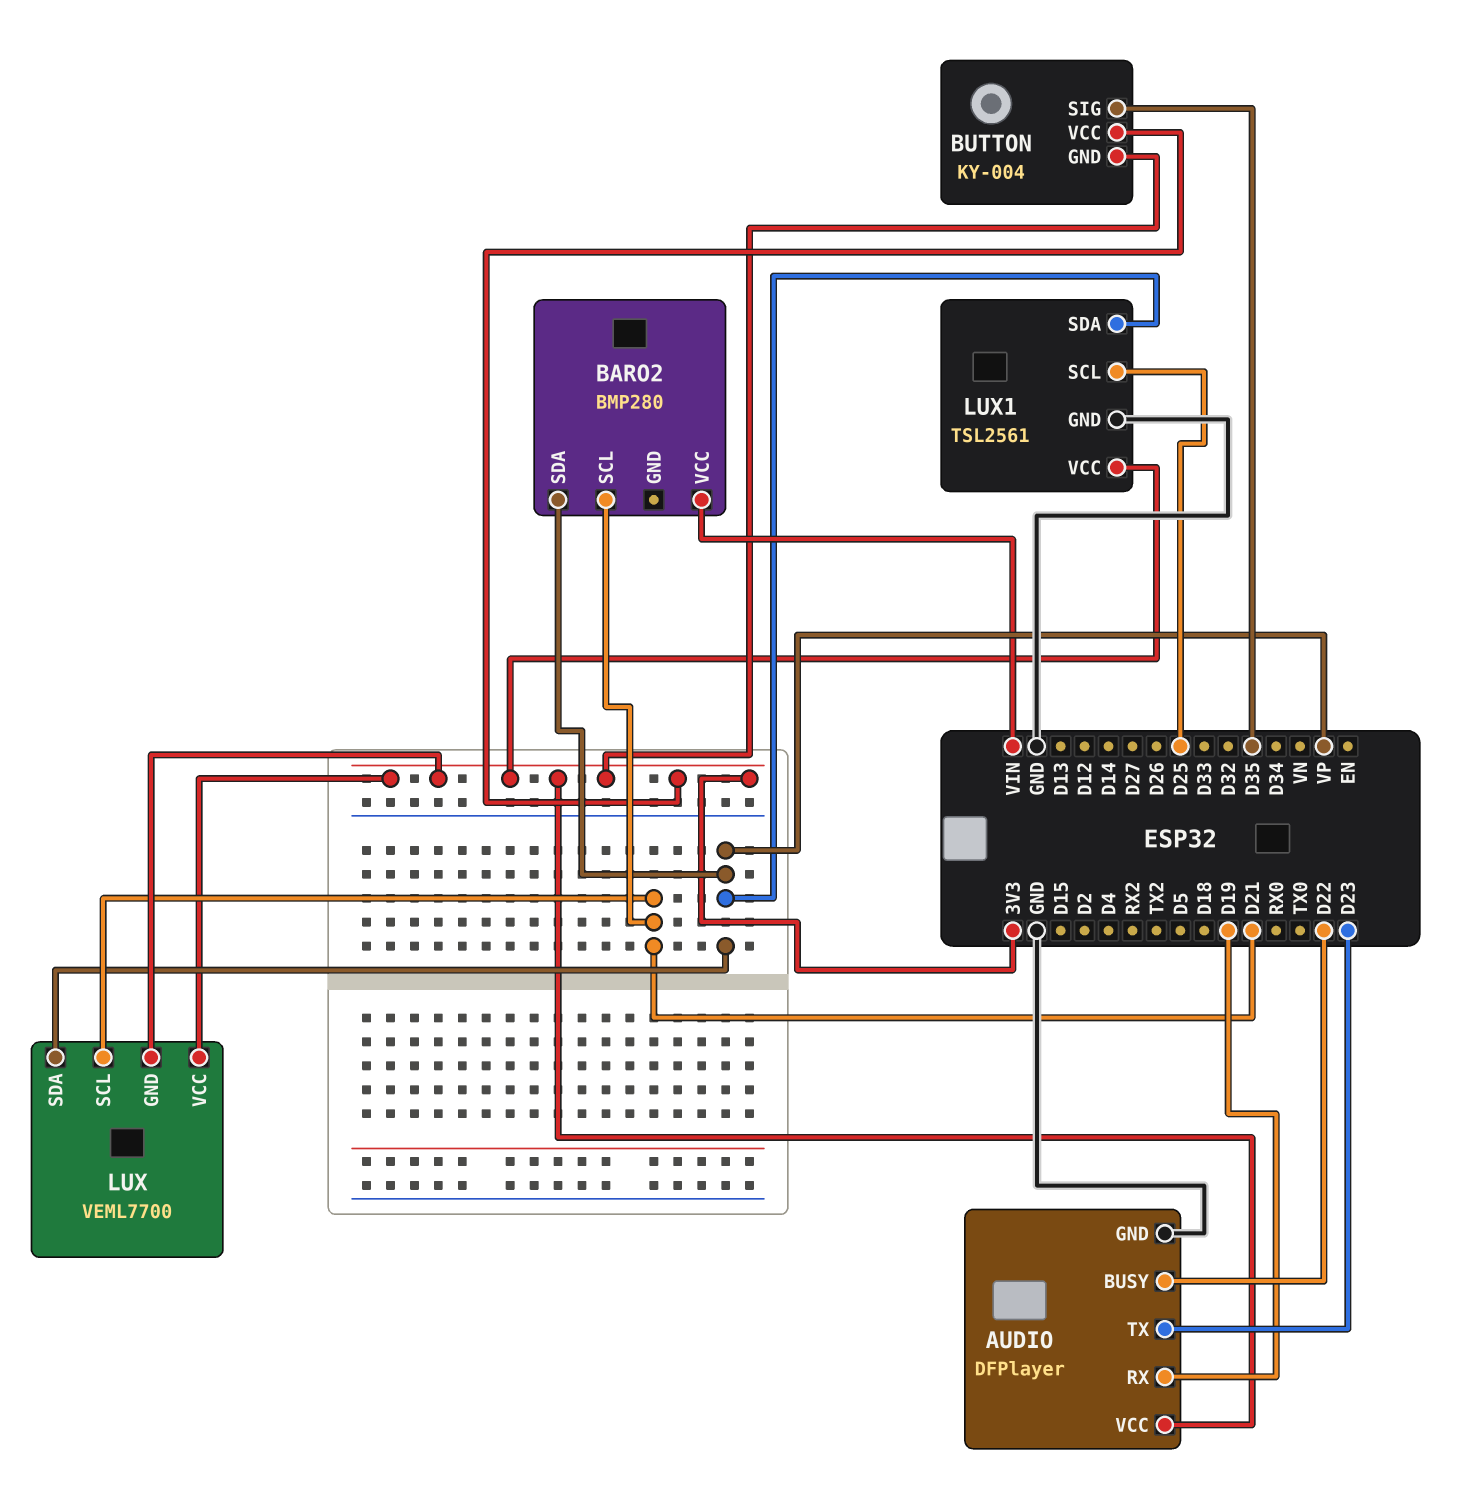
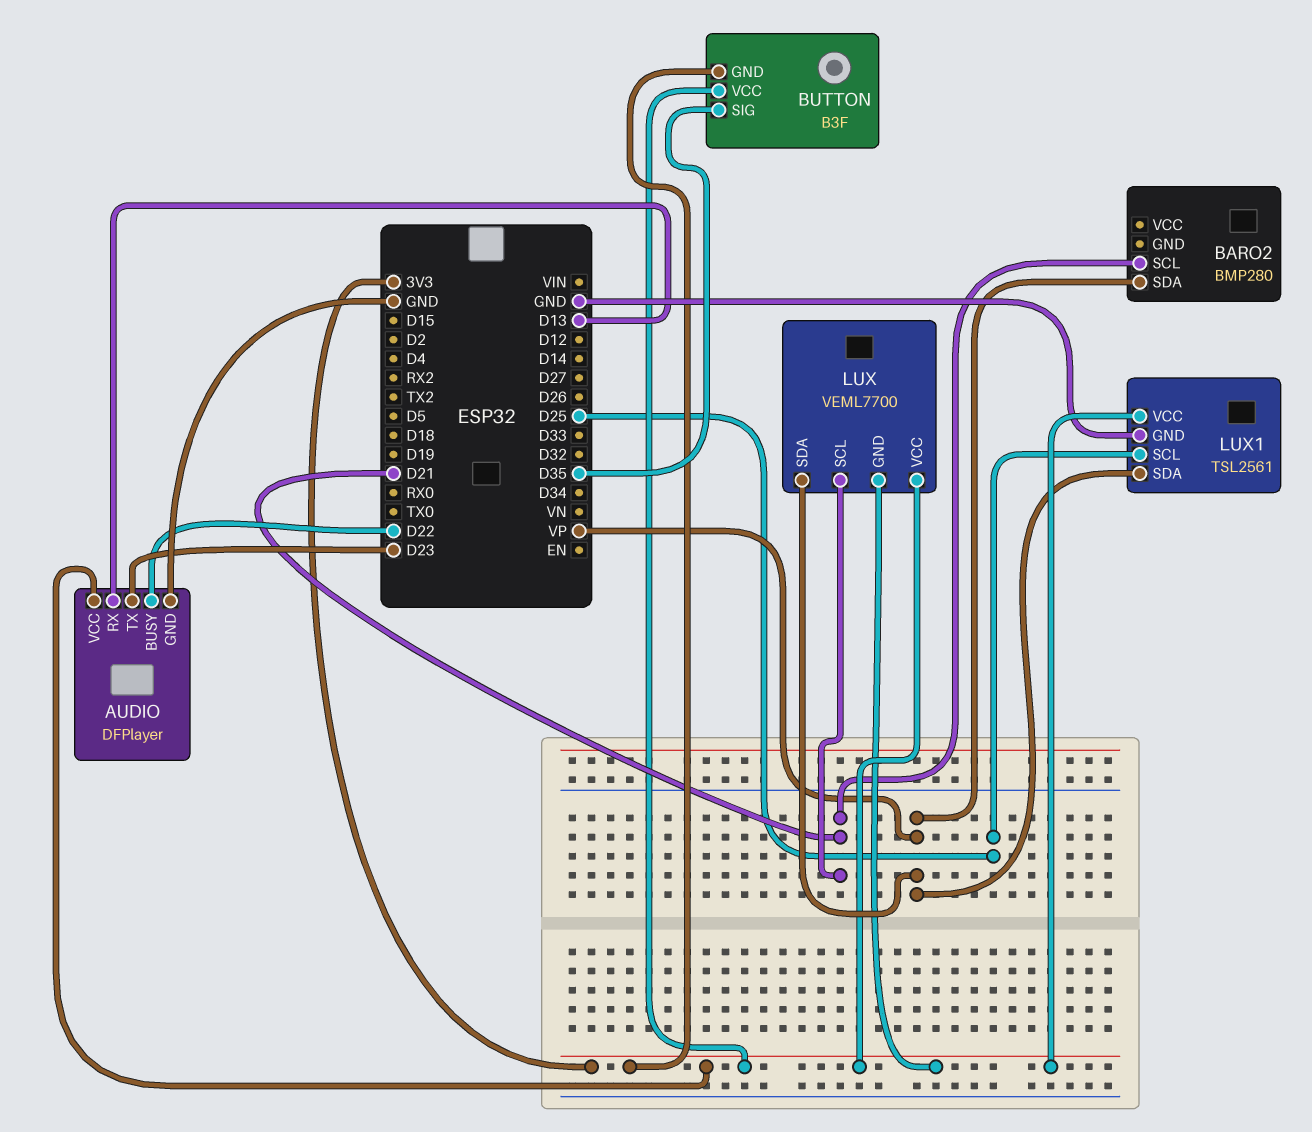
AUDIO pin RX: D19 -> D13
BARO2 pin VCC: VIN -> none
BUTTON: KY-004 -> B3F

